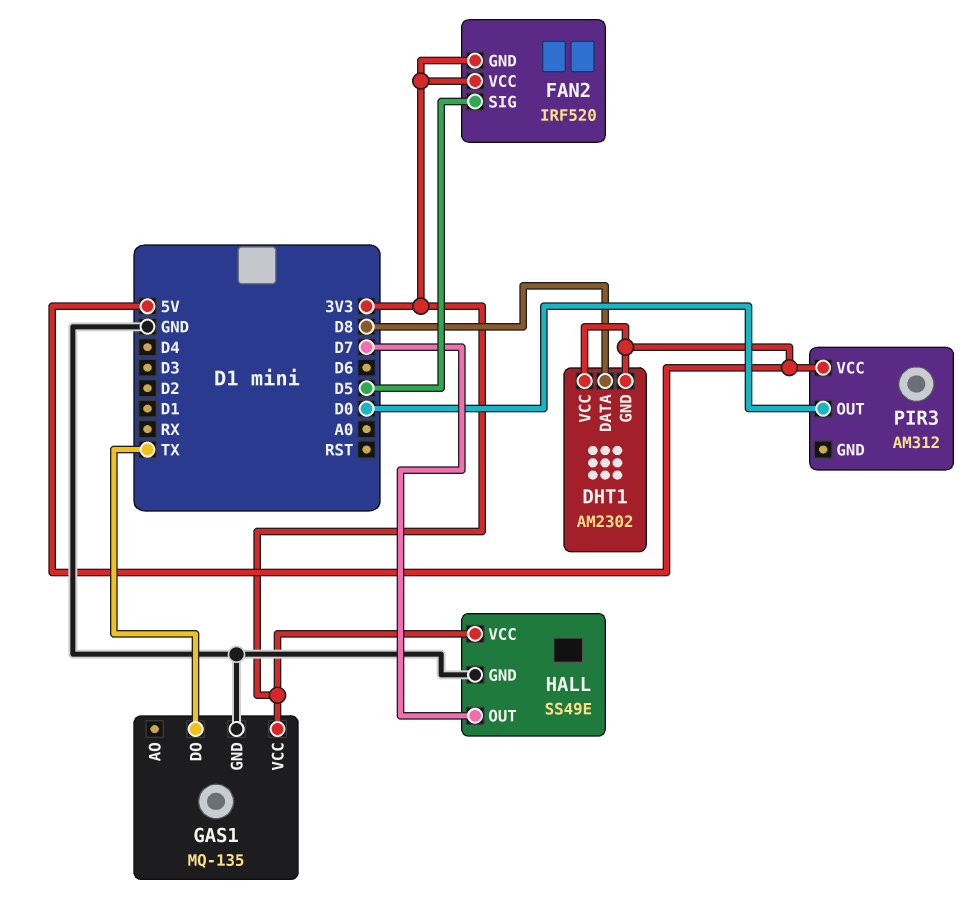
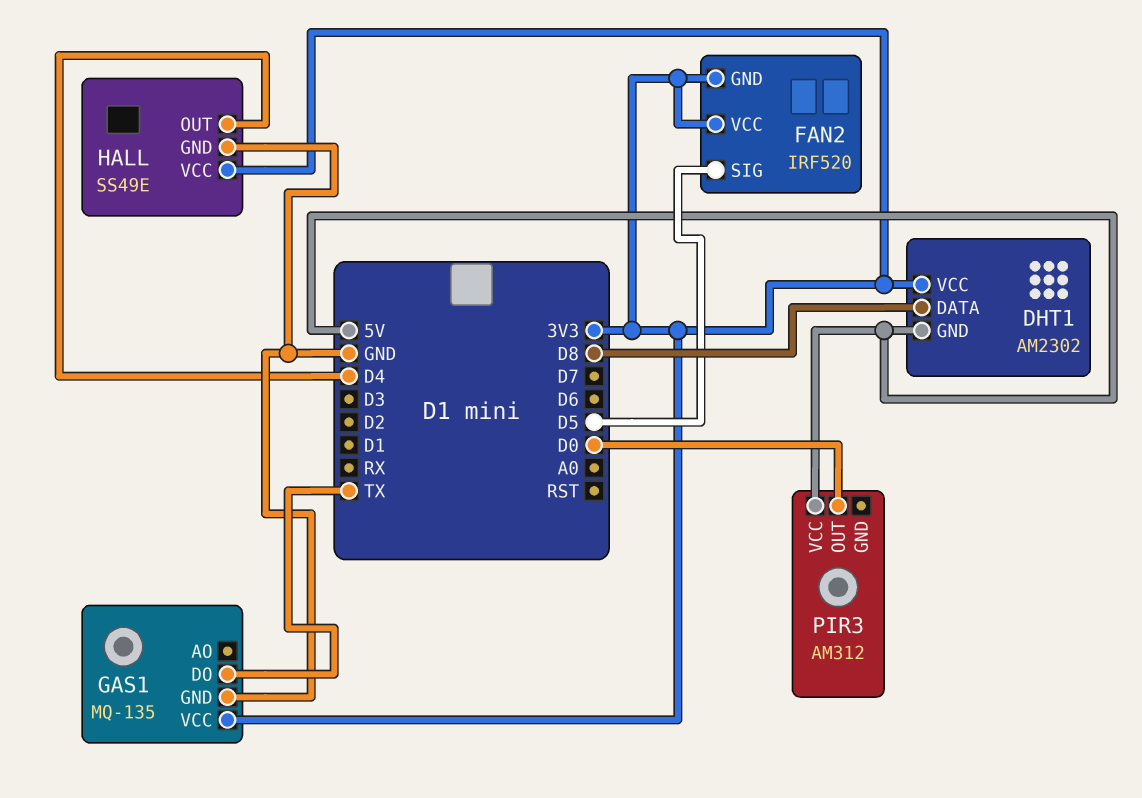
DHT1 pin VCC: 5V -> 3V3
HALL pin OUT: D7 -> D4

